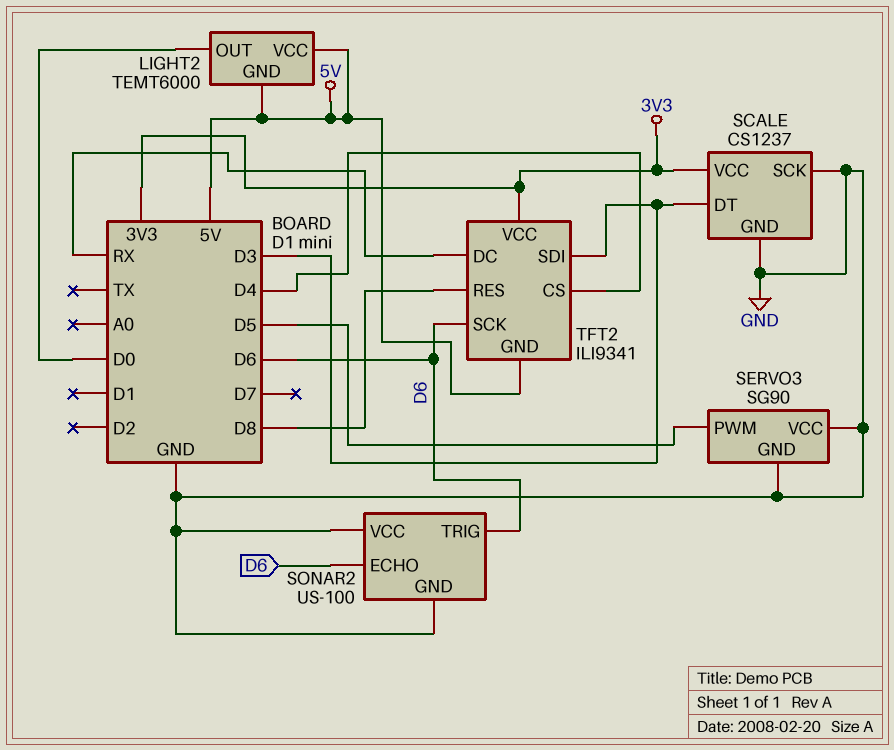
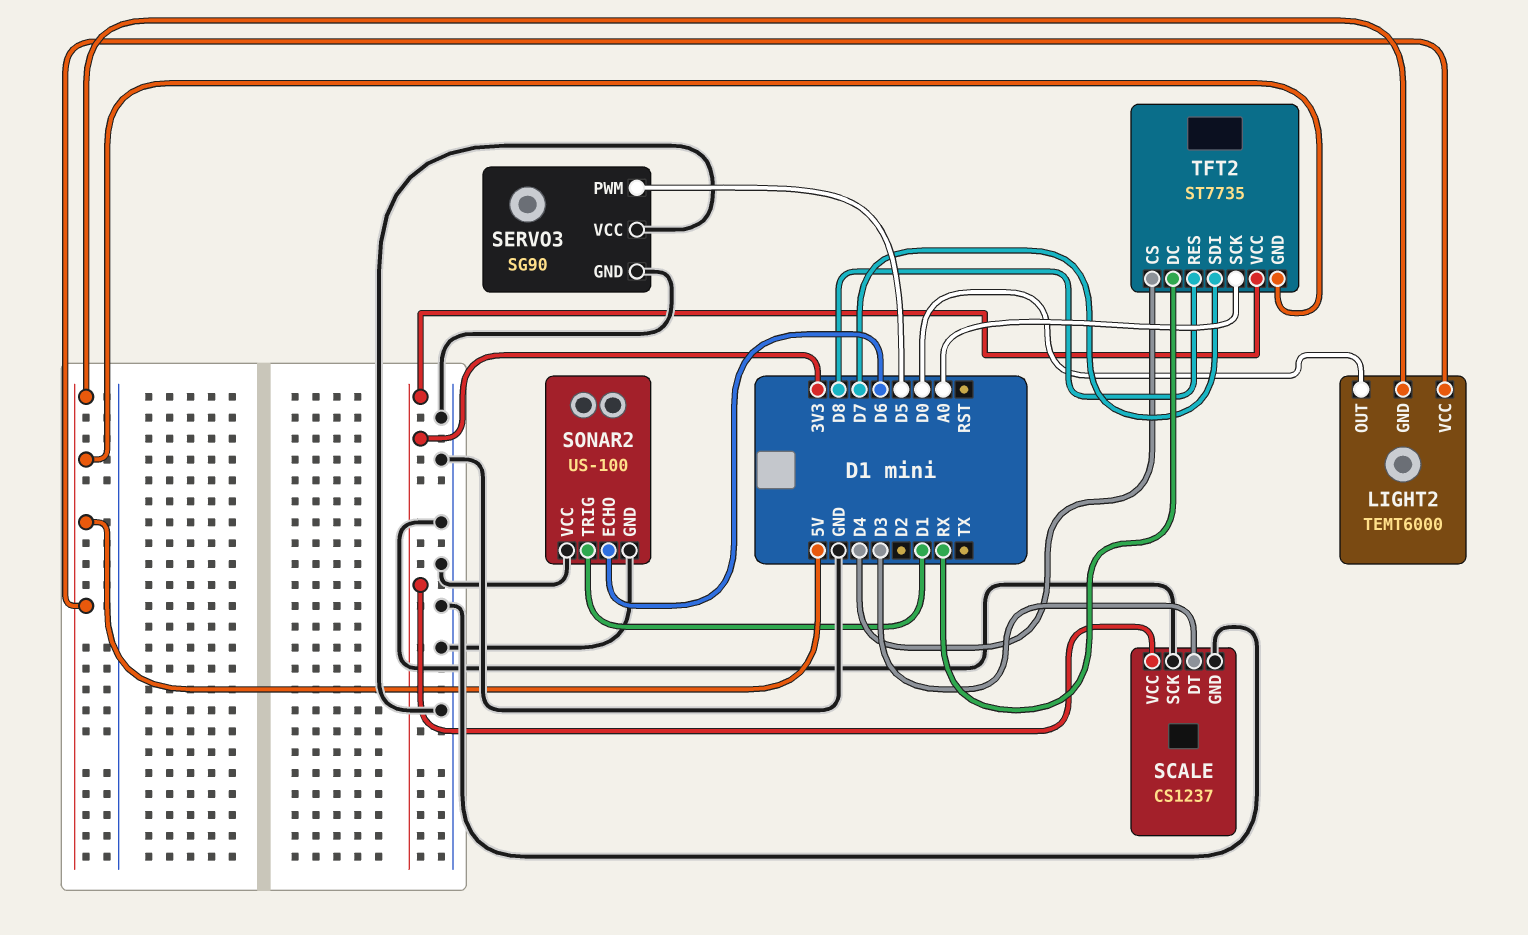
SONAR2 pin TRIG: D6 -> D1
TFT2: ILI9341 -> ST7735
TFT2 pin SCK: D6 -> A0
TFT2 pin SDI: D3 -> D7

